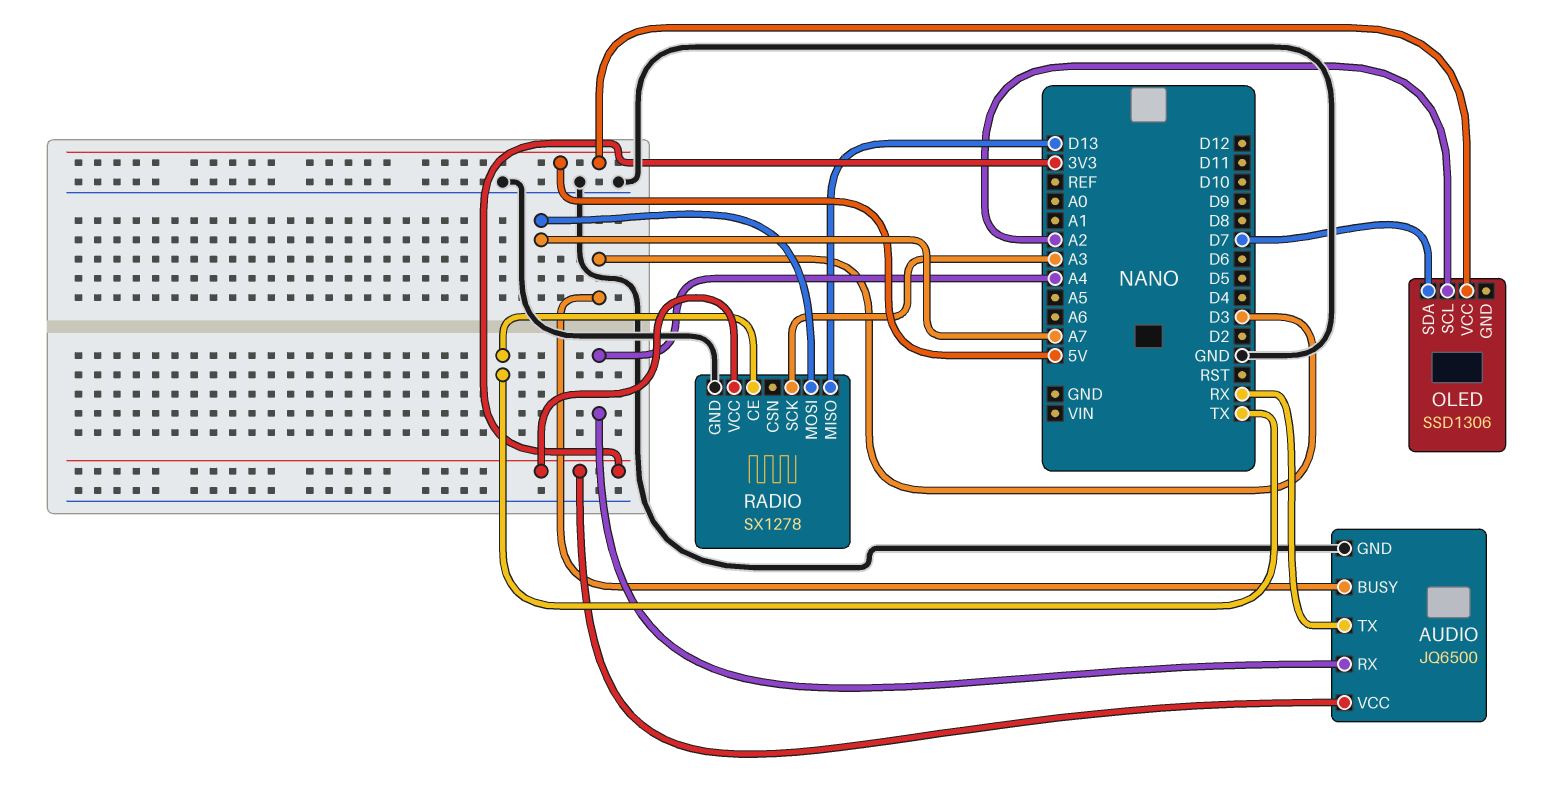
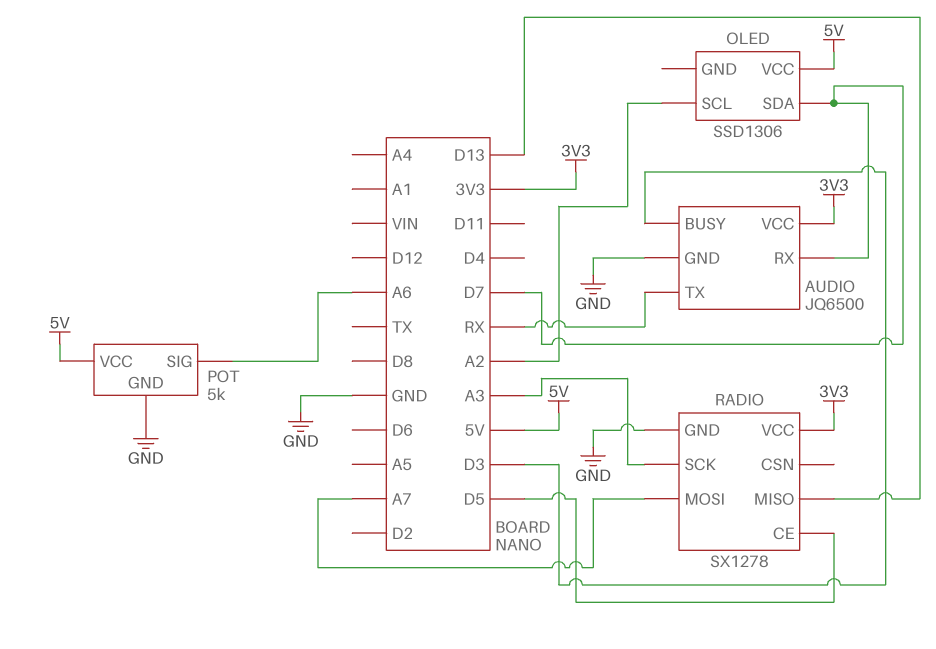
AUDIO pin RX: A4 -> D7
POT: none -> 5k
POT pin GND: none -> GND
POT pin SIG: none -> A6
POT pin VCC: none -> 5V
RADIO pin CE: TX -> D5

